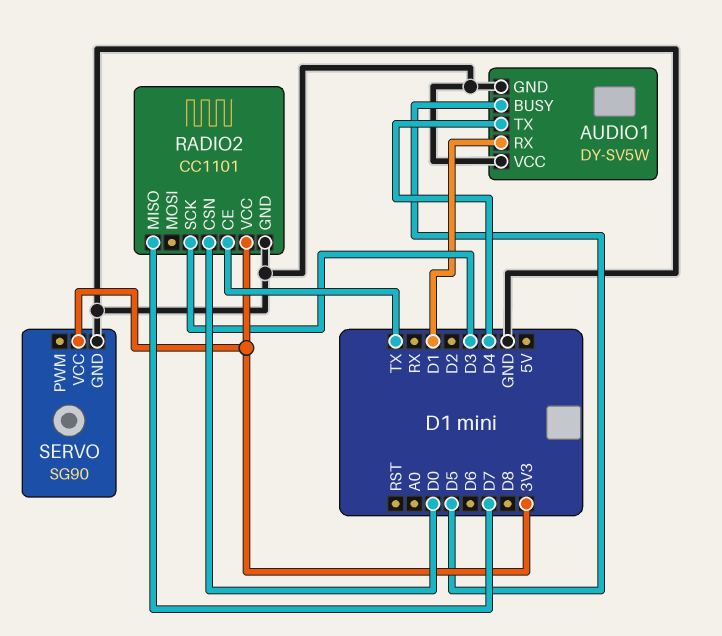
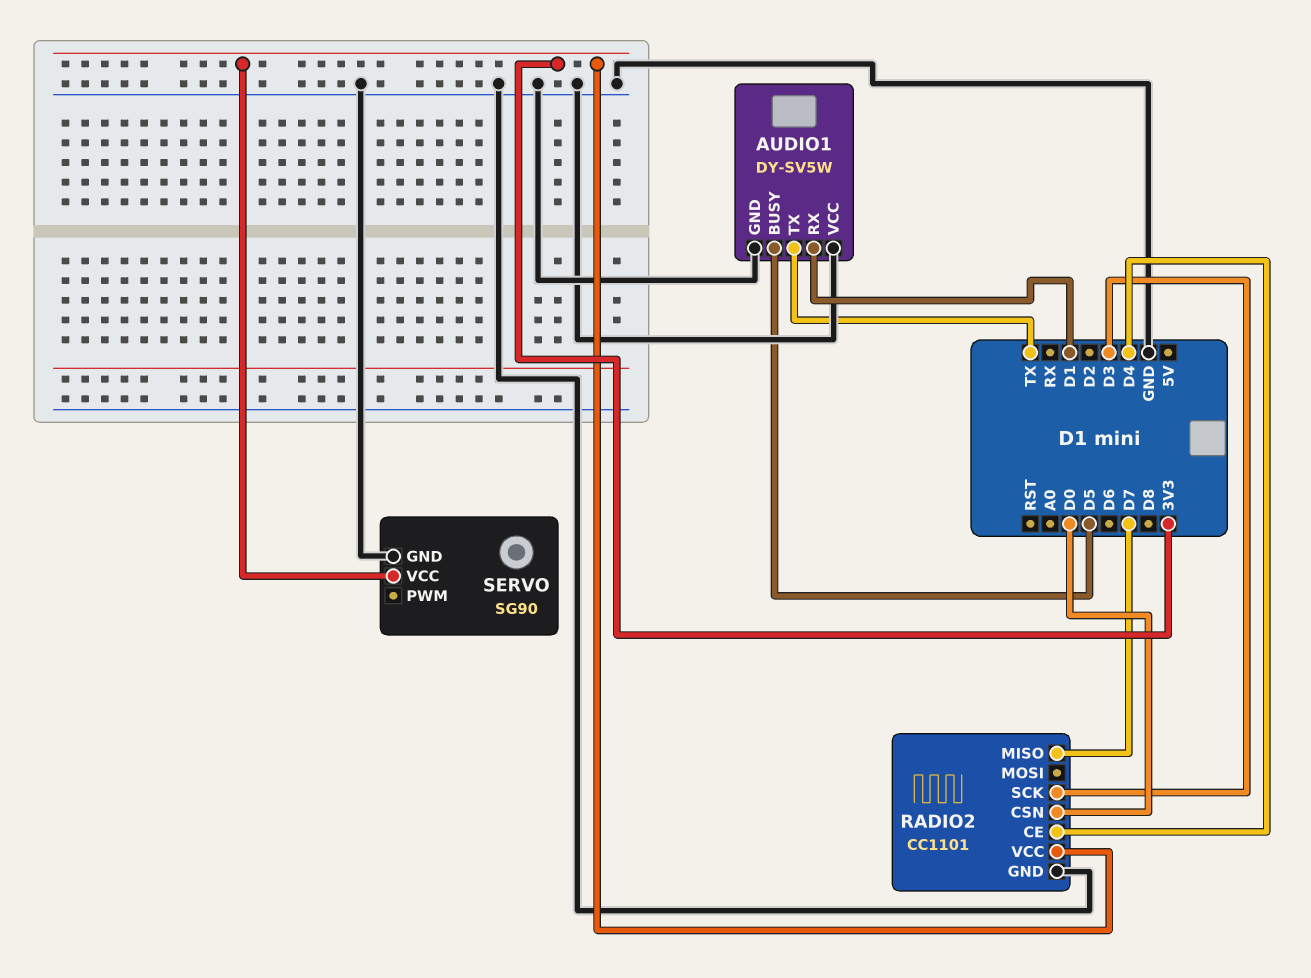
AUDIO1 pin TX: D4 -> TX
RADIO2 pin CE: TX -> D4

